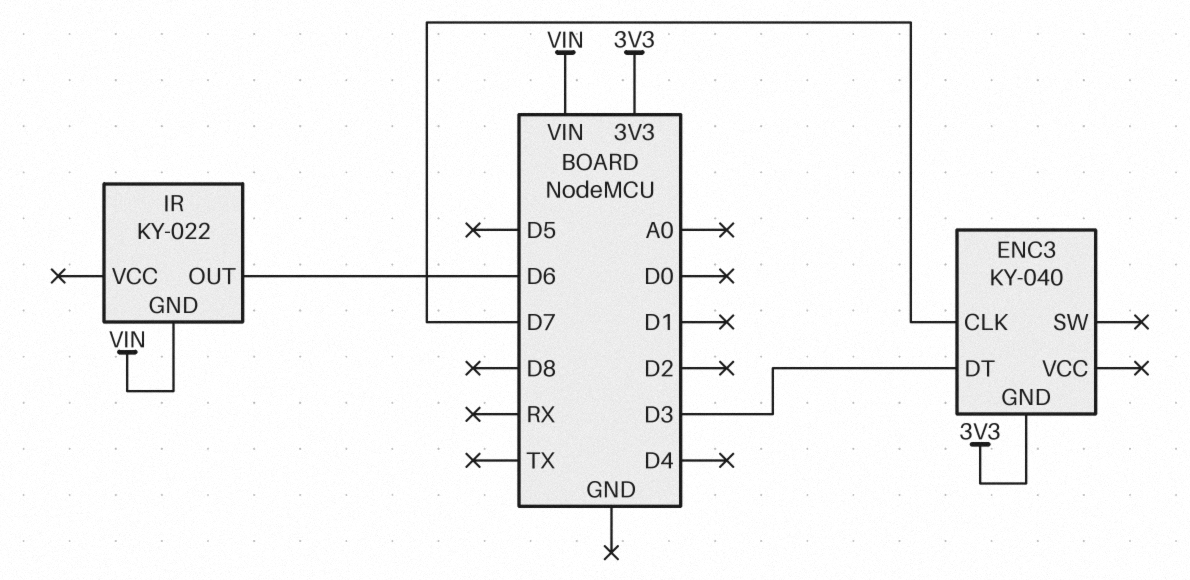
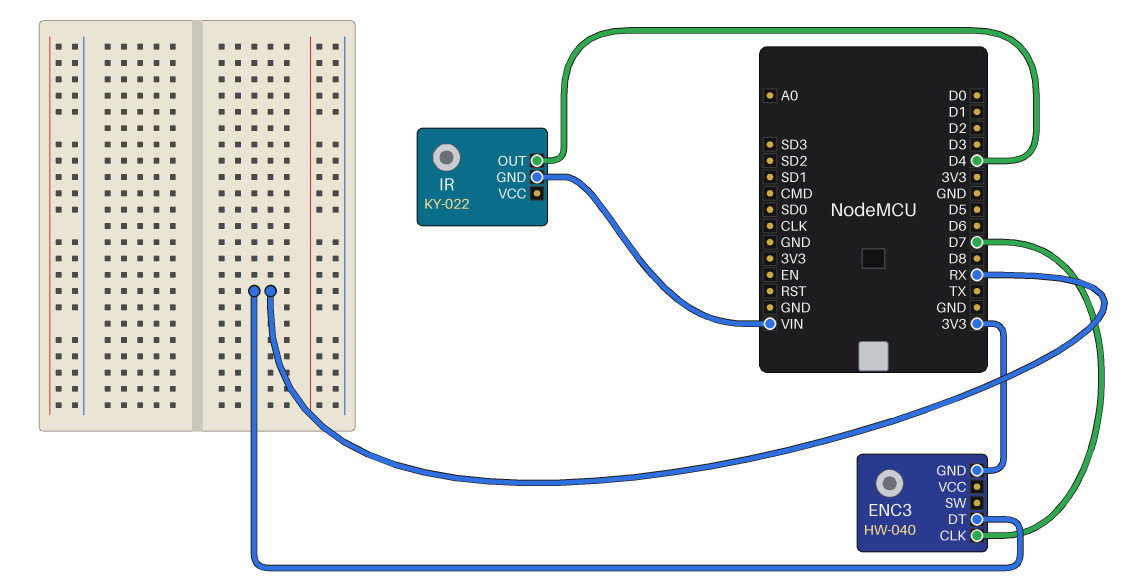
ENC3: KY-040 -> HW-040
ENC3 pin DT: D3 -> RX
IR pin OUT: D6 -> D4

